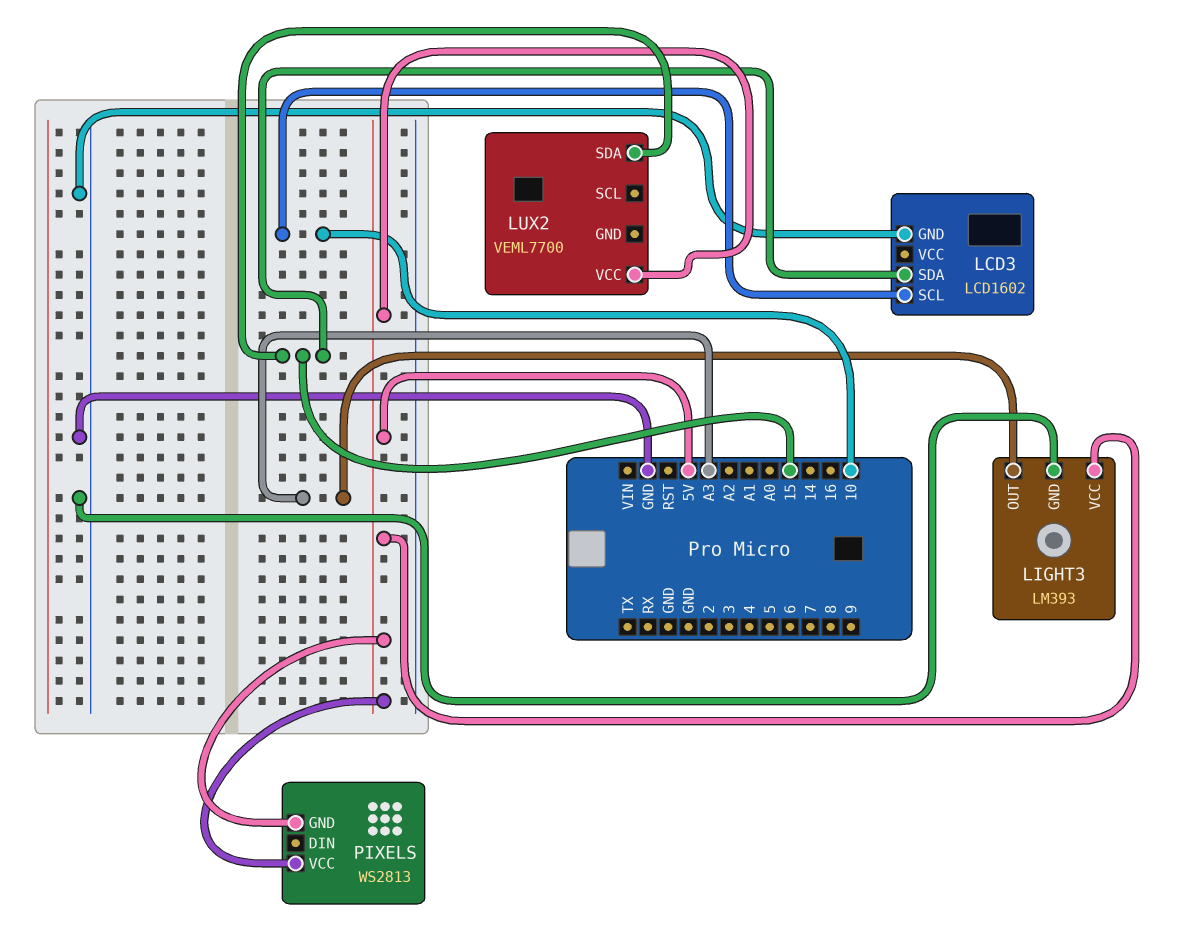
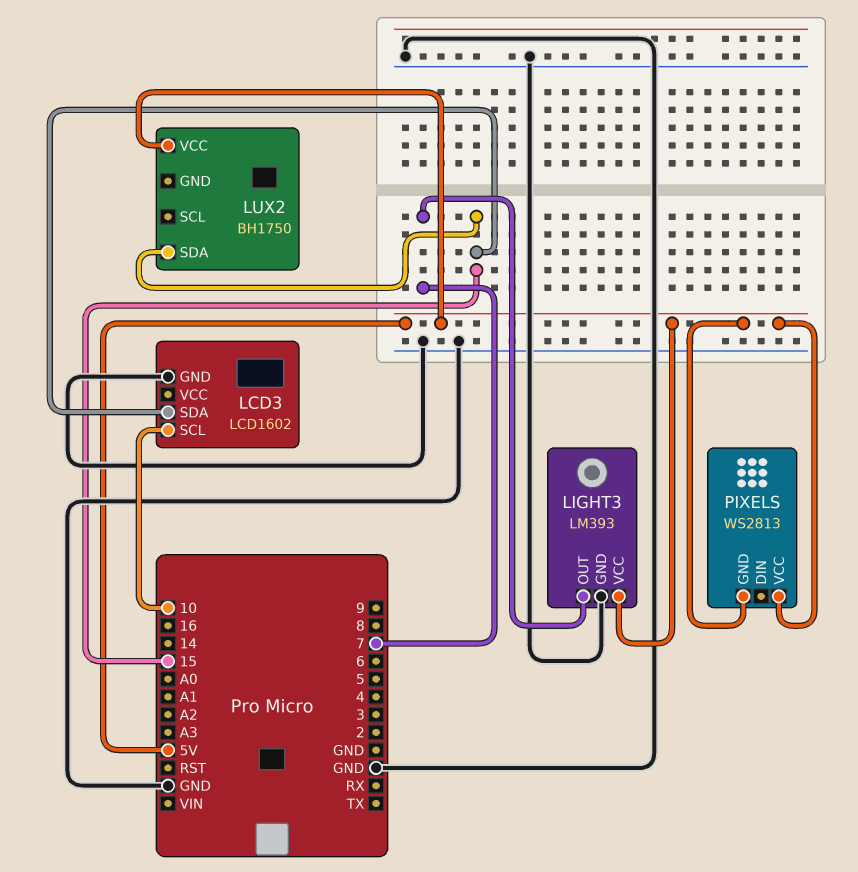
LIGHT3 pin OUT: A3 -> 7
LUX2: VEML7700 -> BH1750

